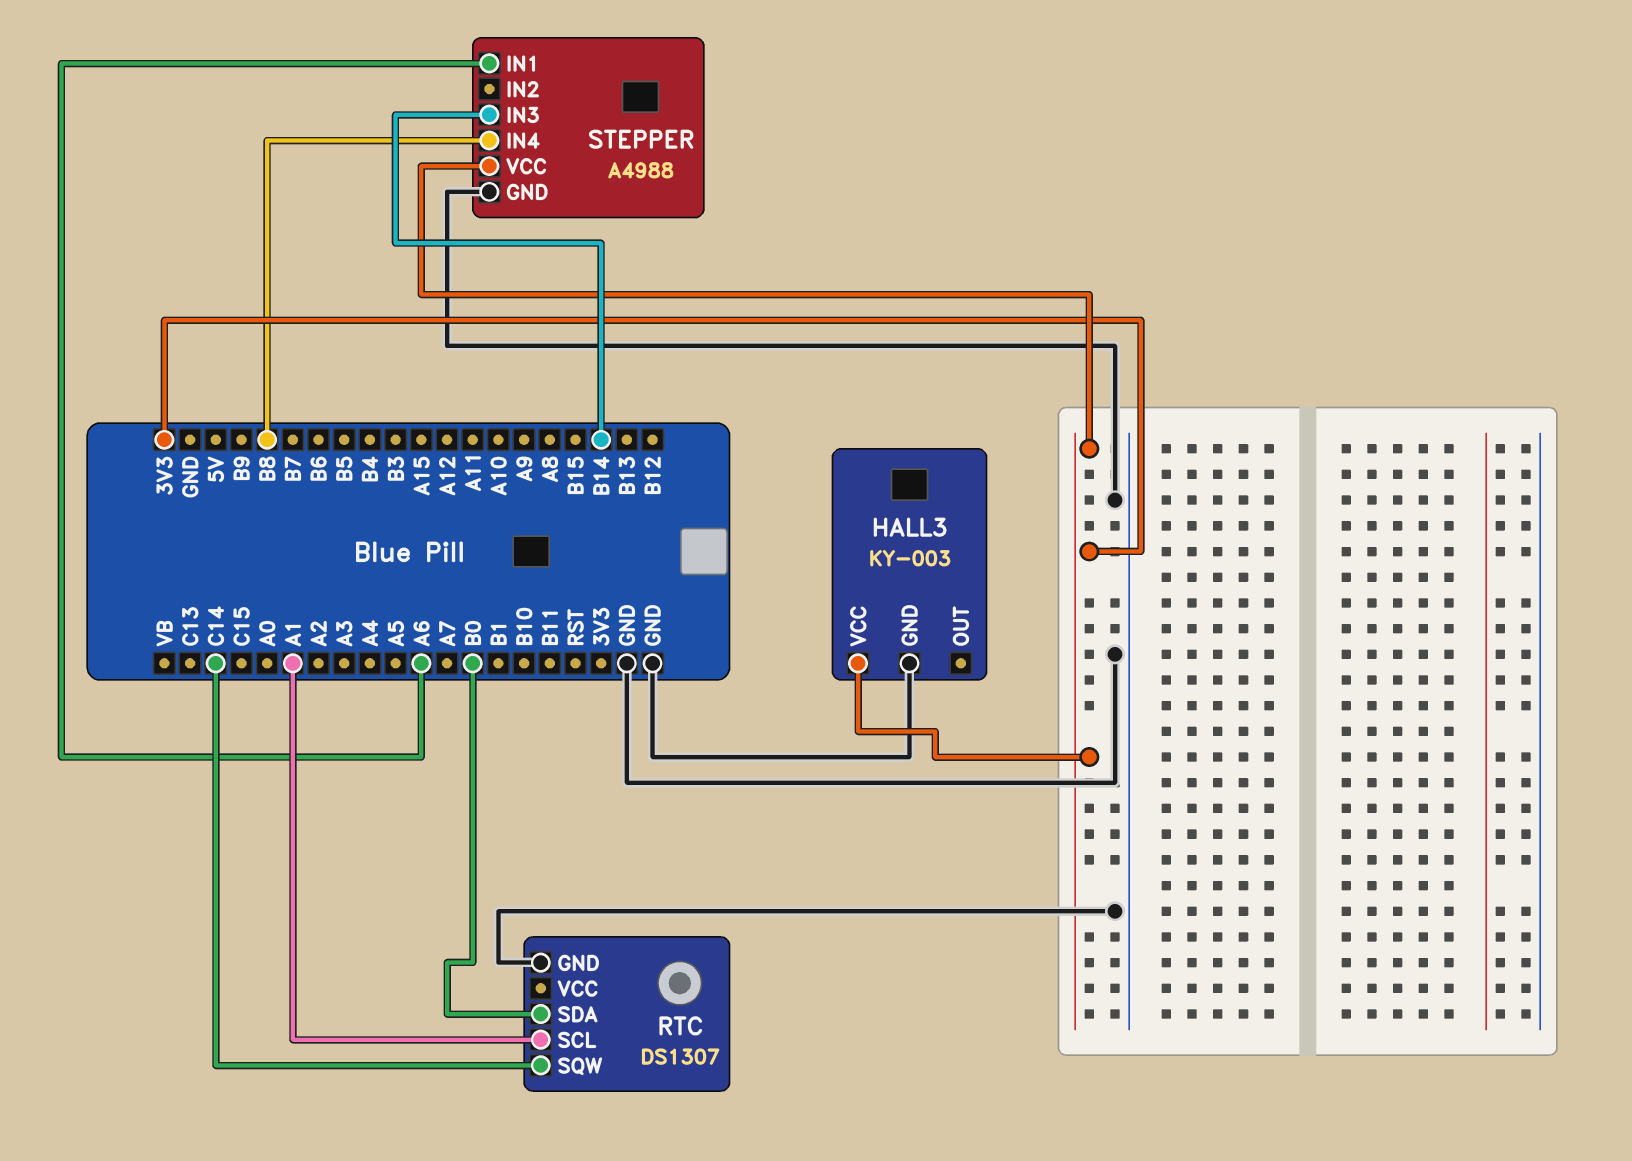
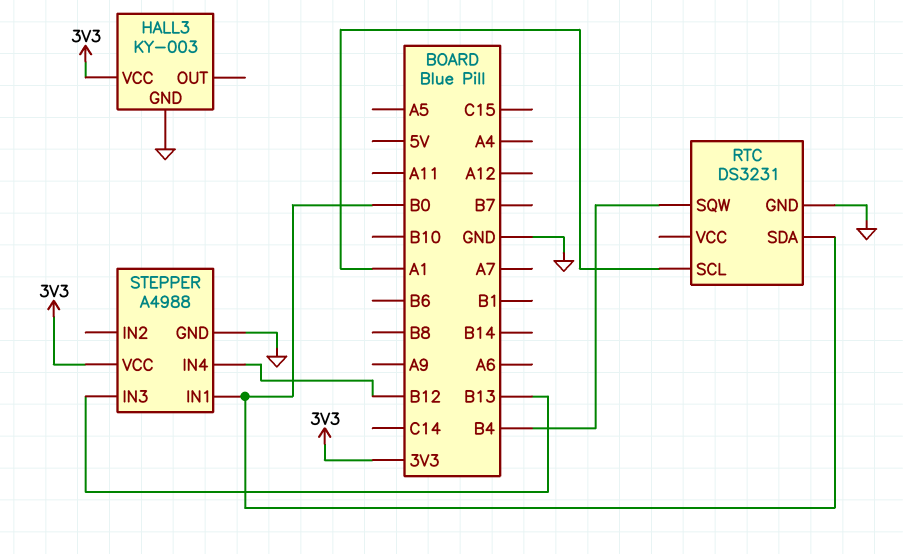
RTC: DS1307 -> DS3231
RTC pin SQW: C14 -> B4
STEPPER pin IN1: A6 -> B0
STEPPER pin IN3: B14 -> B13
STEPPER pin IN4: B8 -> B12

